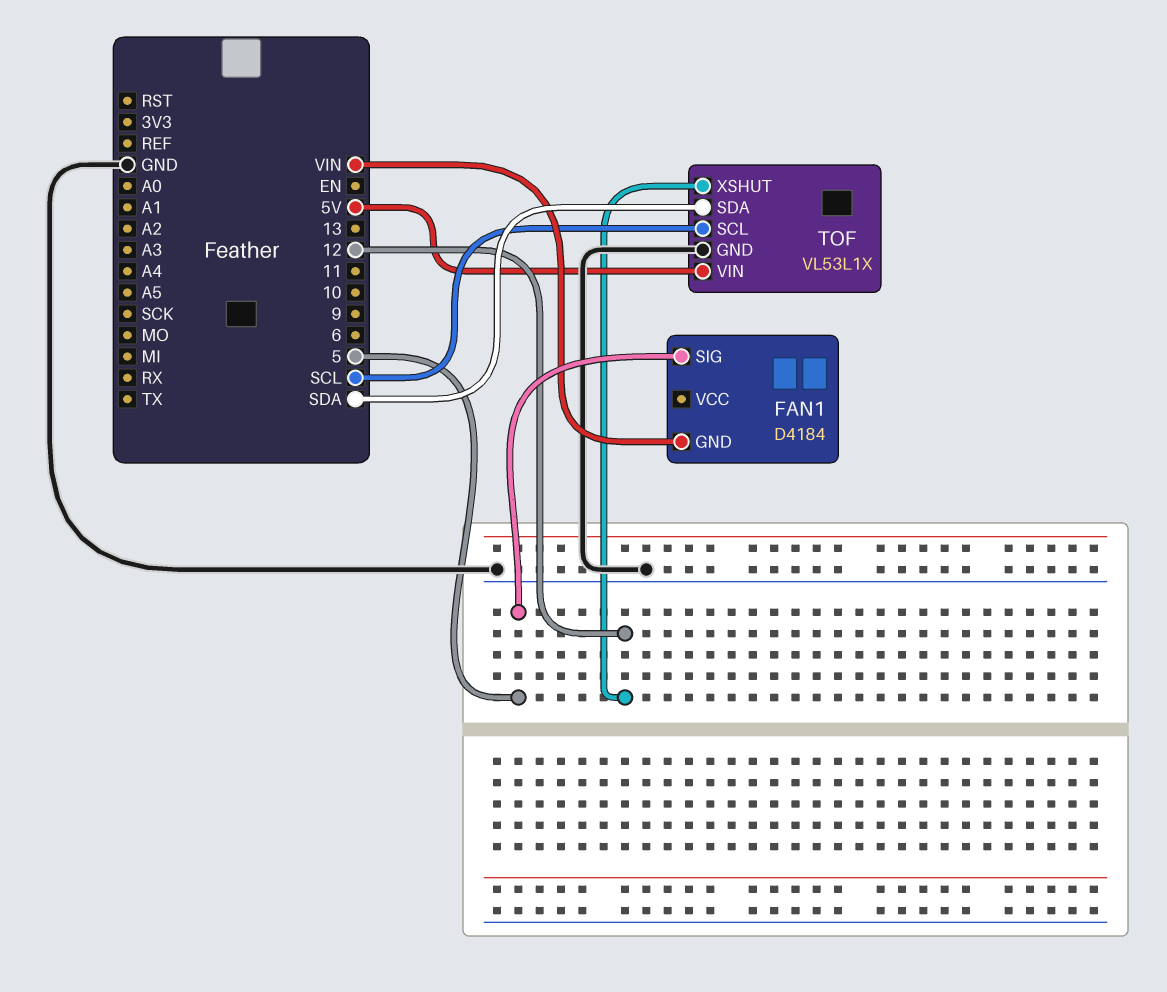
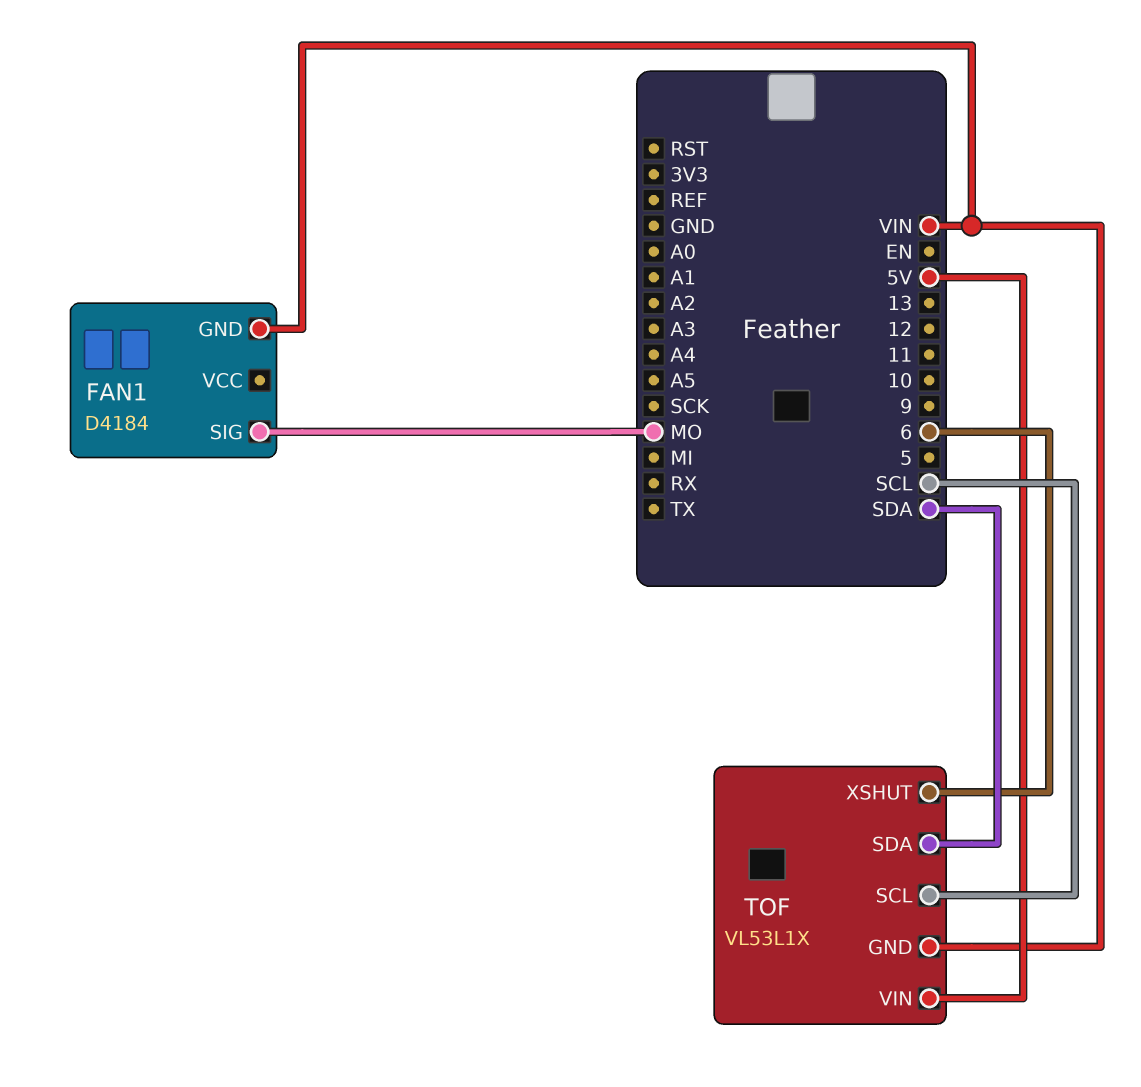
FAN1 pin SIG: 5 -> MO
TOF pin GND: GND -> VIN
TOF pin XSHUT: 12 -> 6

